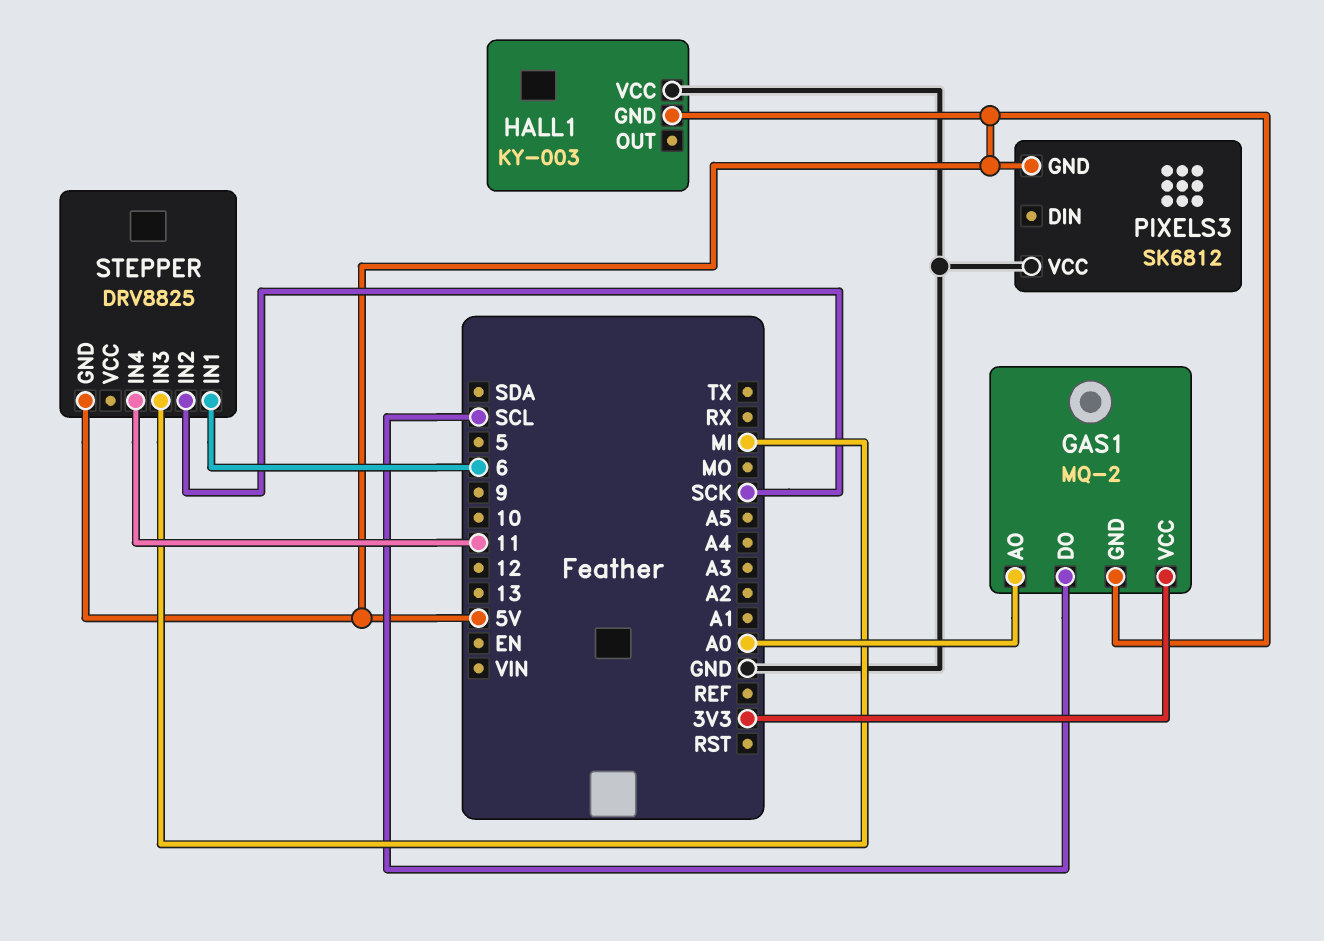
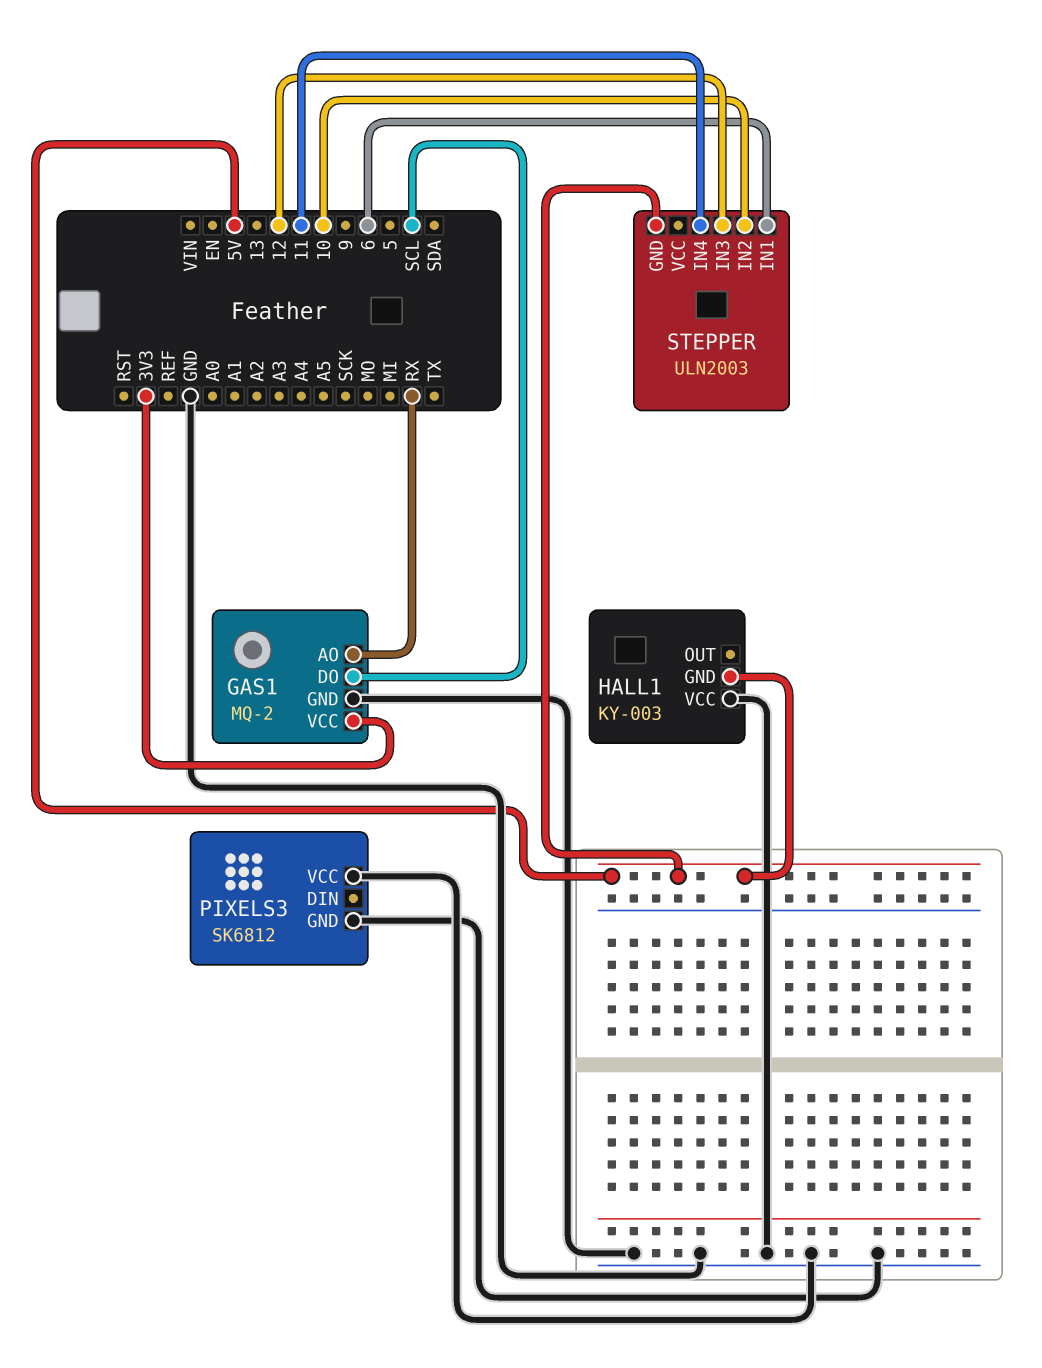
GAS1 pin AO: A0 -> RX
GAS1 pin GND: 5V -> GND
PIXELS3 pin GND: 5V -> GND
STEPPER: DRV8825 -> ULN2003
STEPPER pin IN2: SCK -> 10
STEPPER pin IN3: MI -> 12

